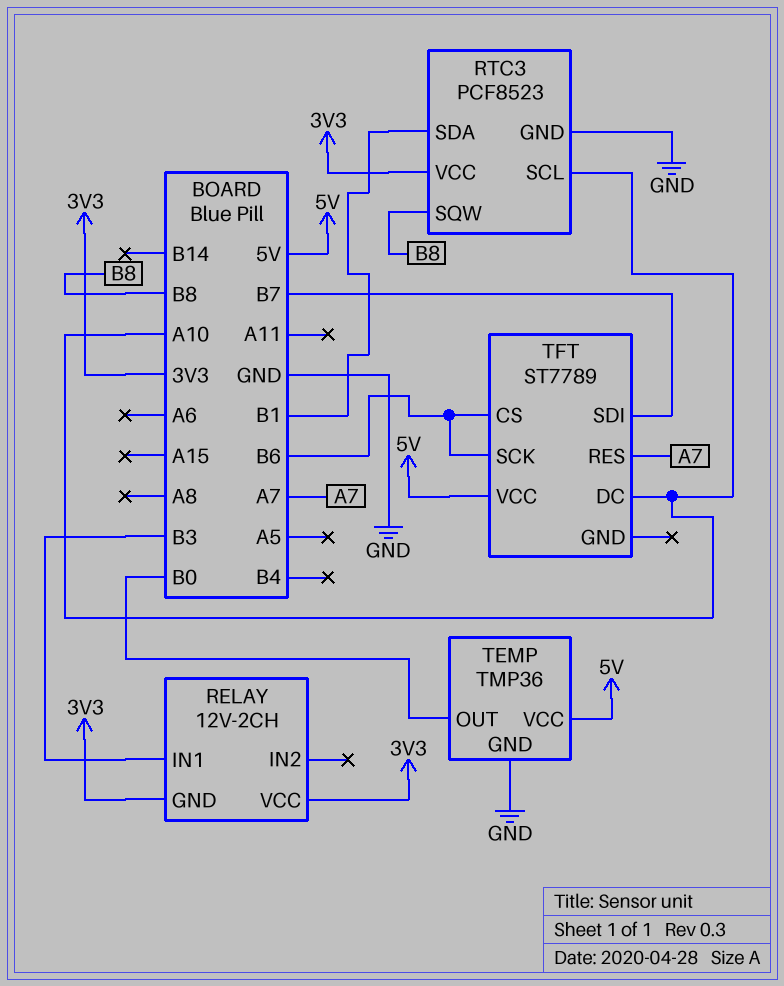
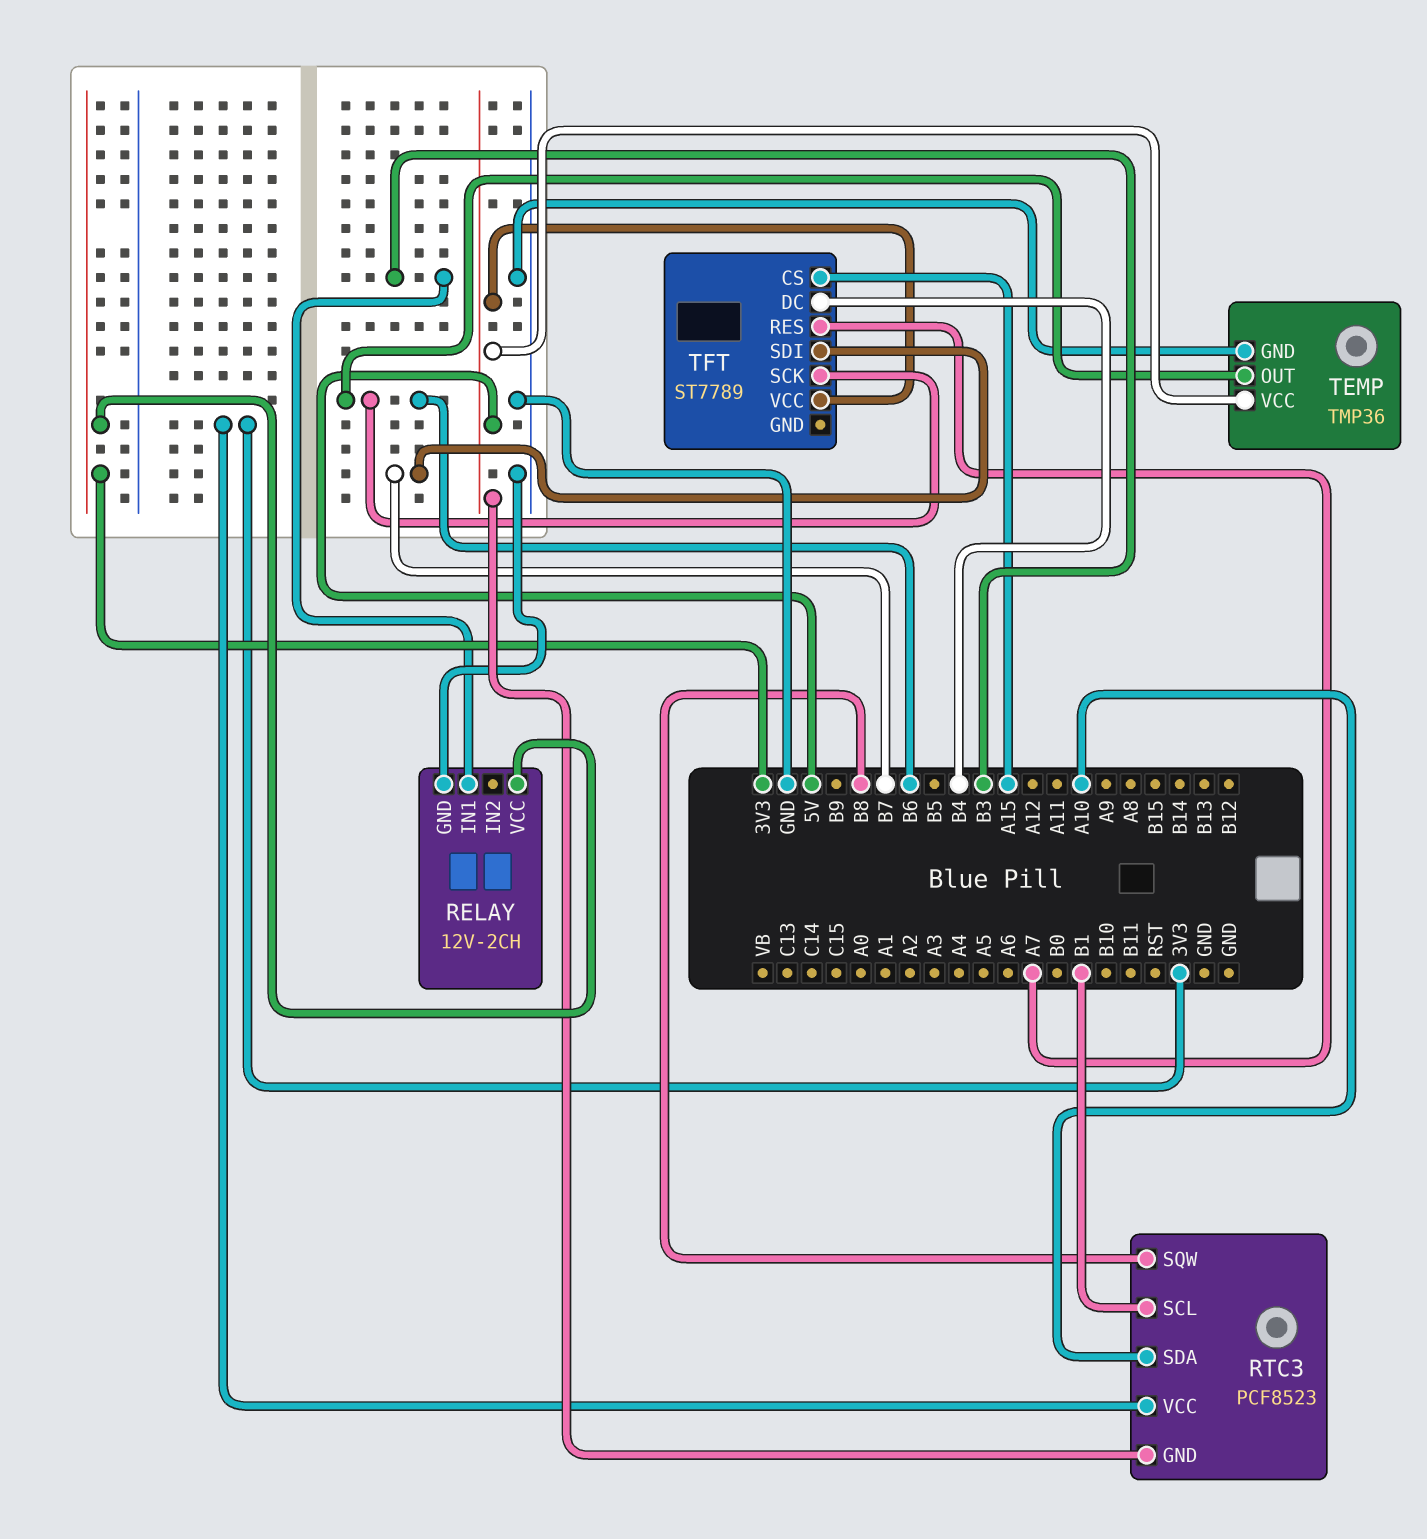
RELAY pin GND: 3V3 -> GND
RTC3 pin GND: GND -> 5V
RTC3 pin SCL: A10 -> B1
RTC3 pin SDA: B1 -> A10
TEMP pin OUT: B0 -> B6
TFT pin CS: B6 -> A15
TFT pin DC: A10 -> B4

